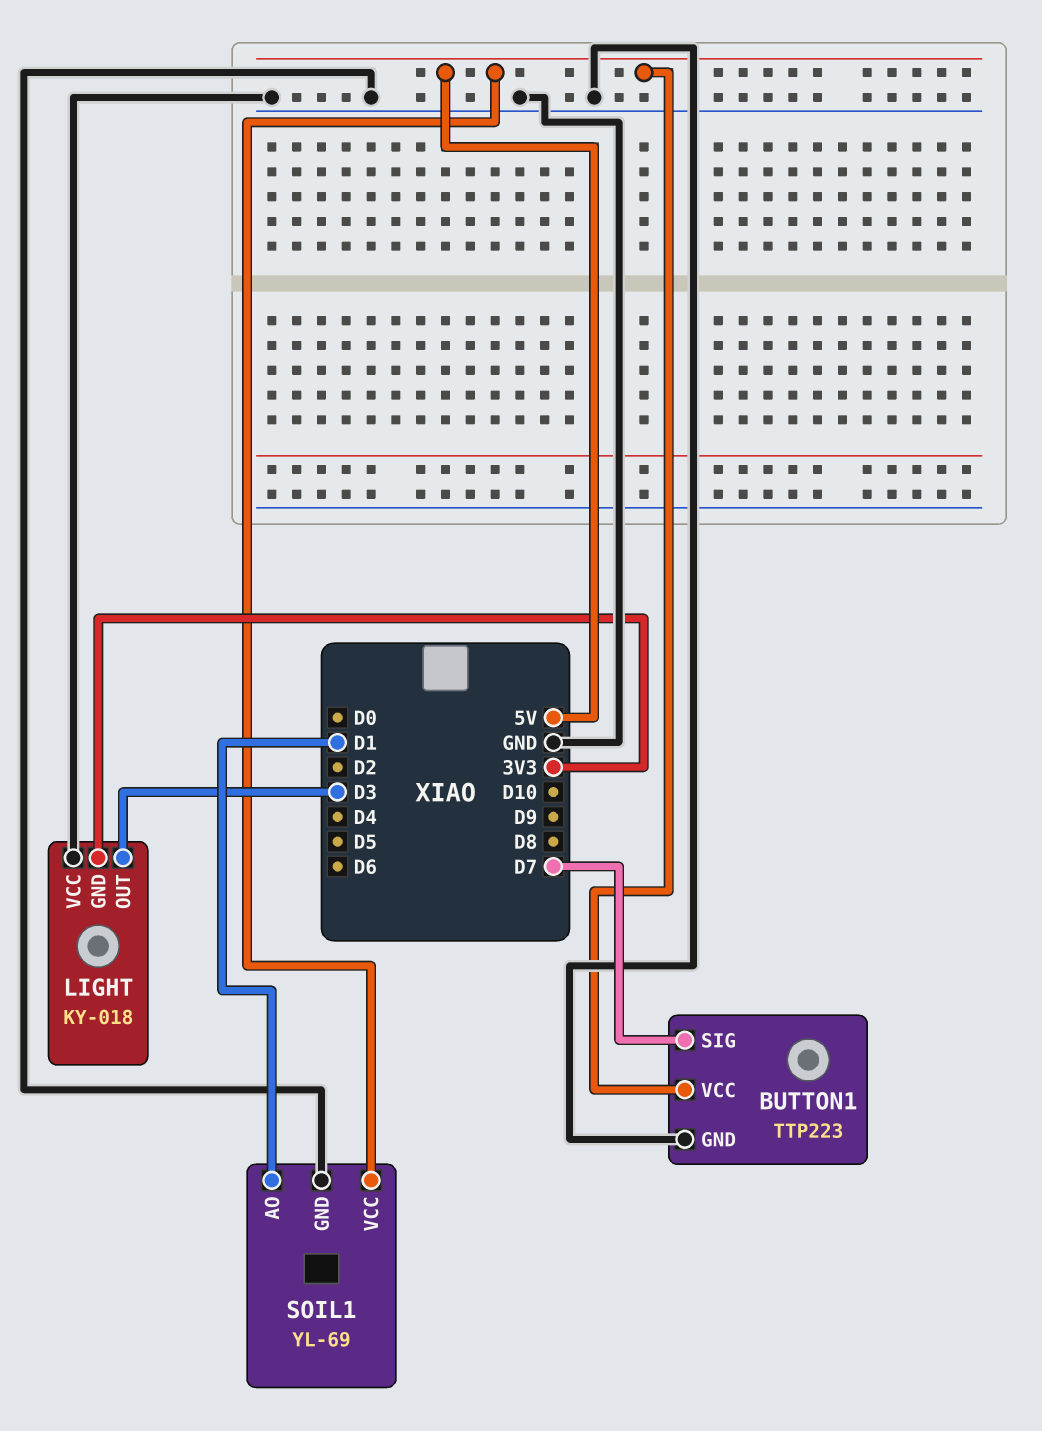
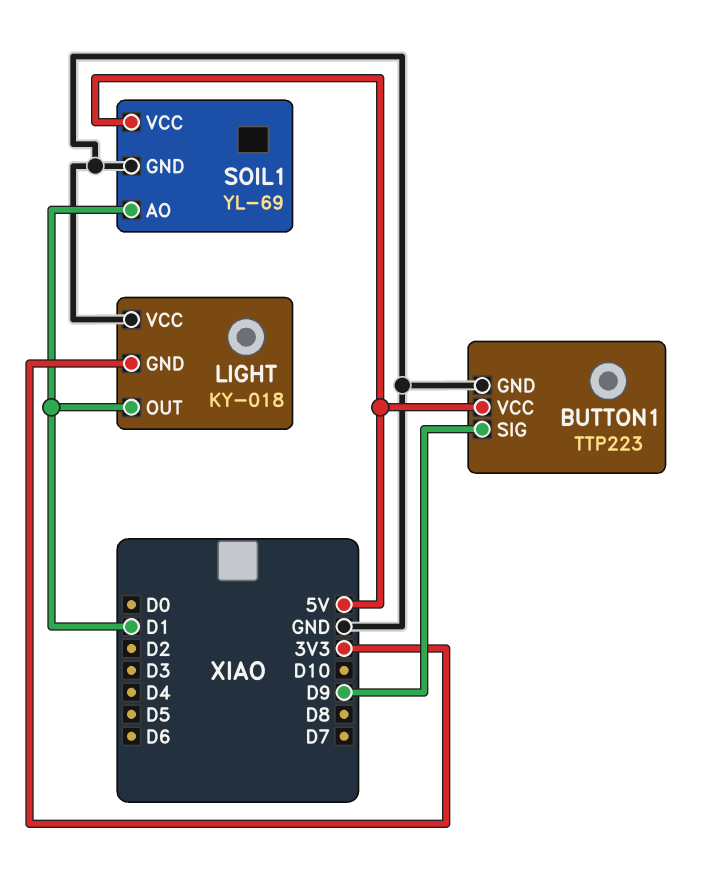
BUTTON1 pin SIG: D7 -> D9
LIGHT pin OUT: D3 -> D1

